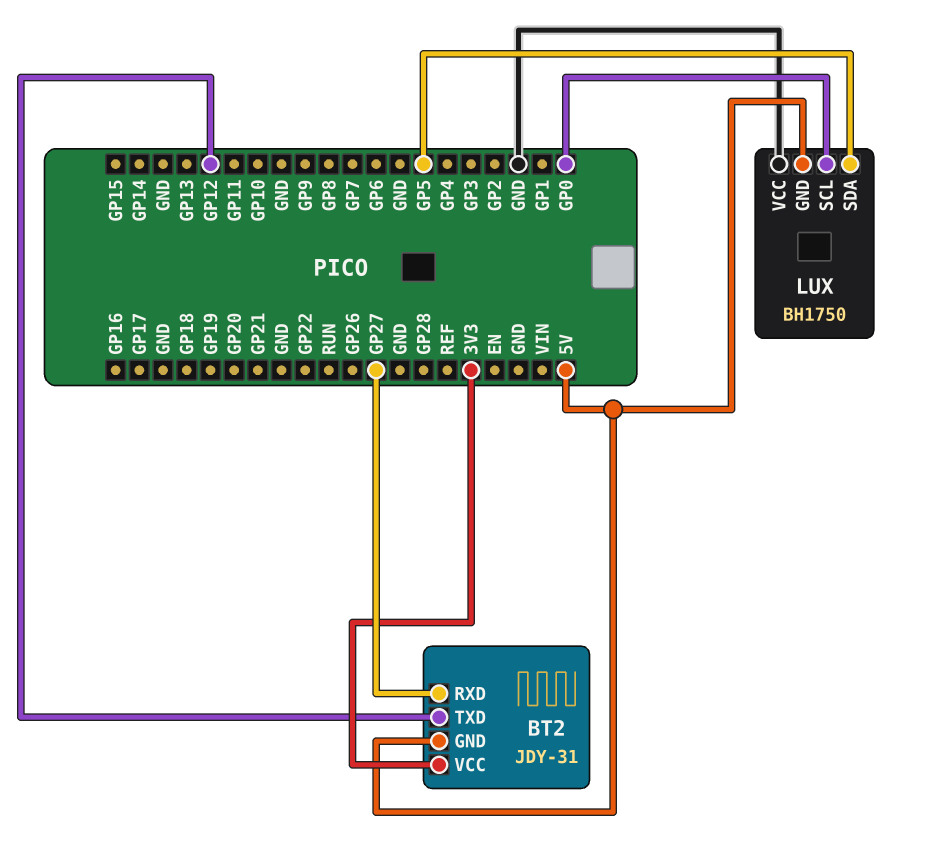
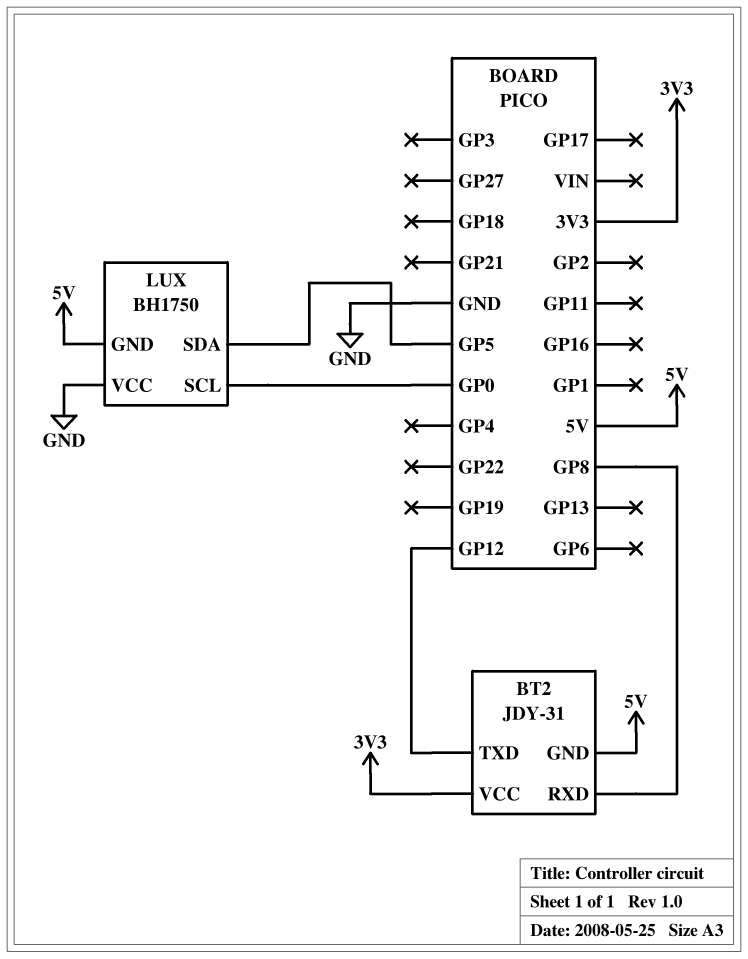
BT2 pin RXD: GP27 -> GP8

